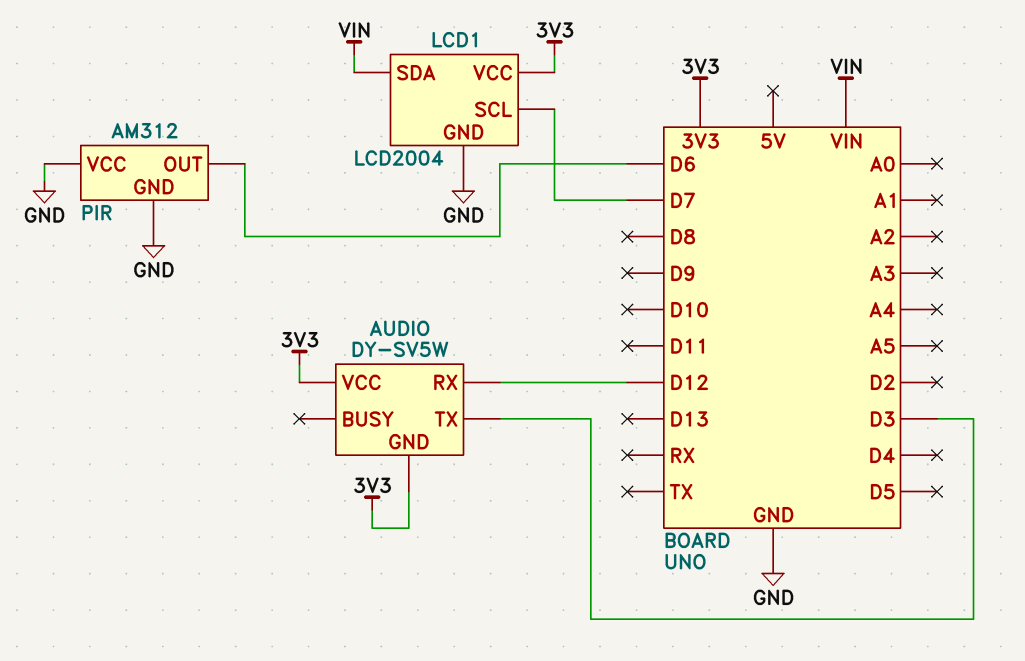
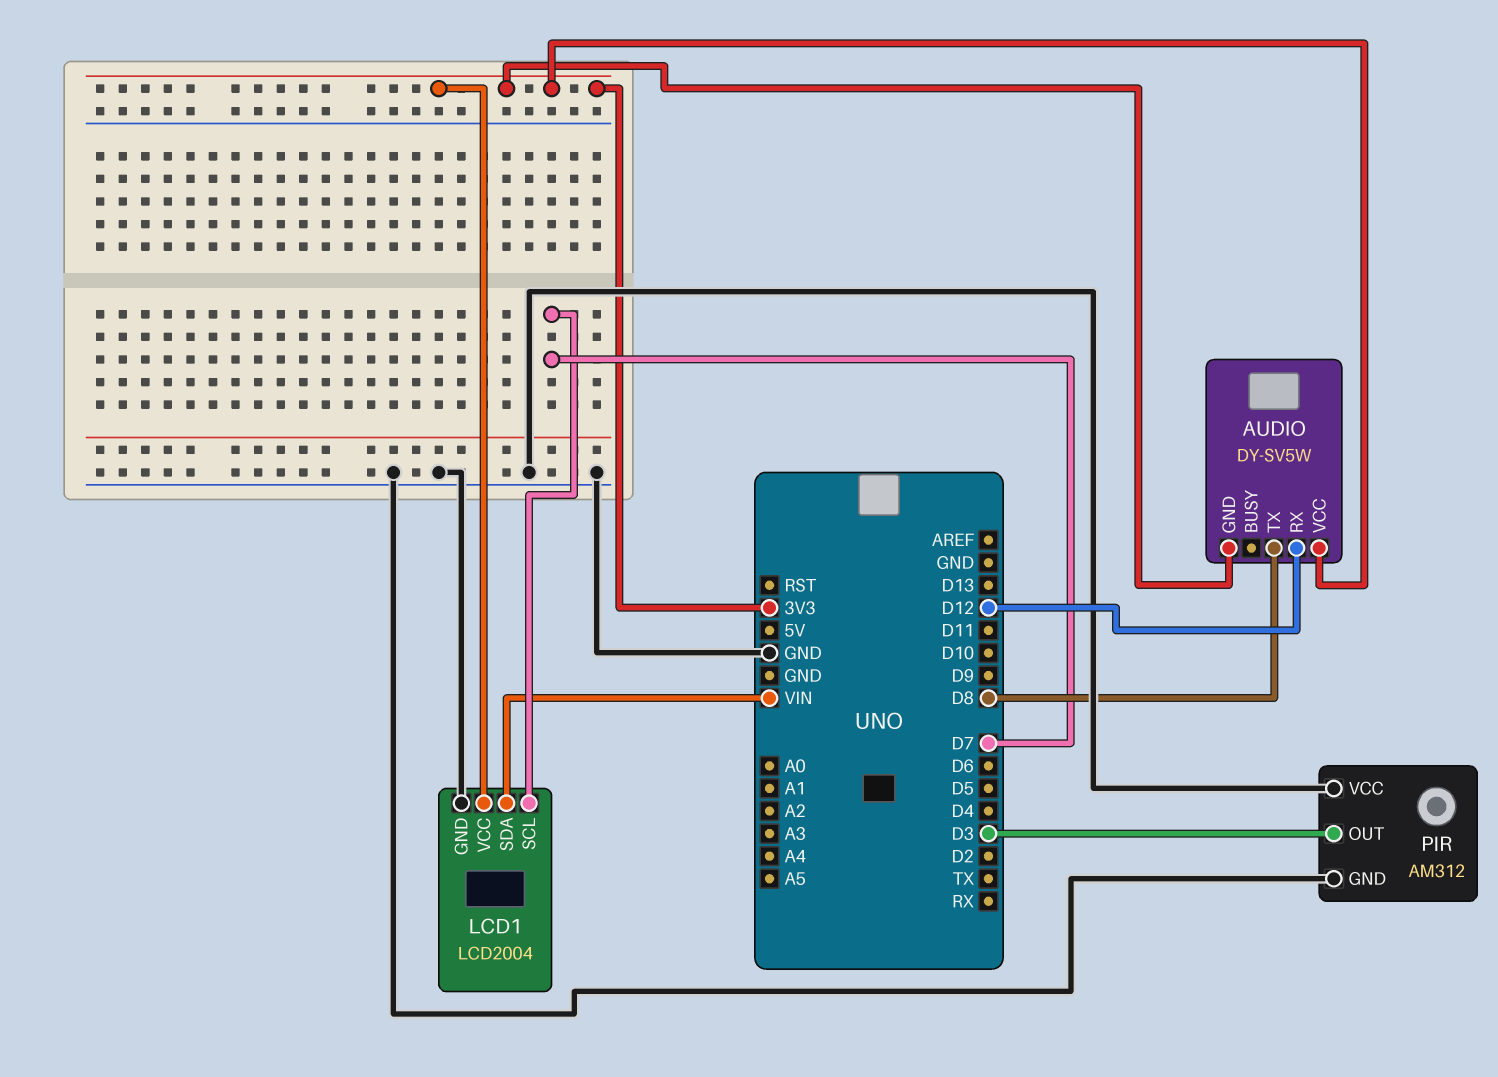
AUDIO pin TX: D3 -> D8
PIR pin OUT: D6 -> D3

